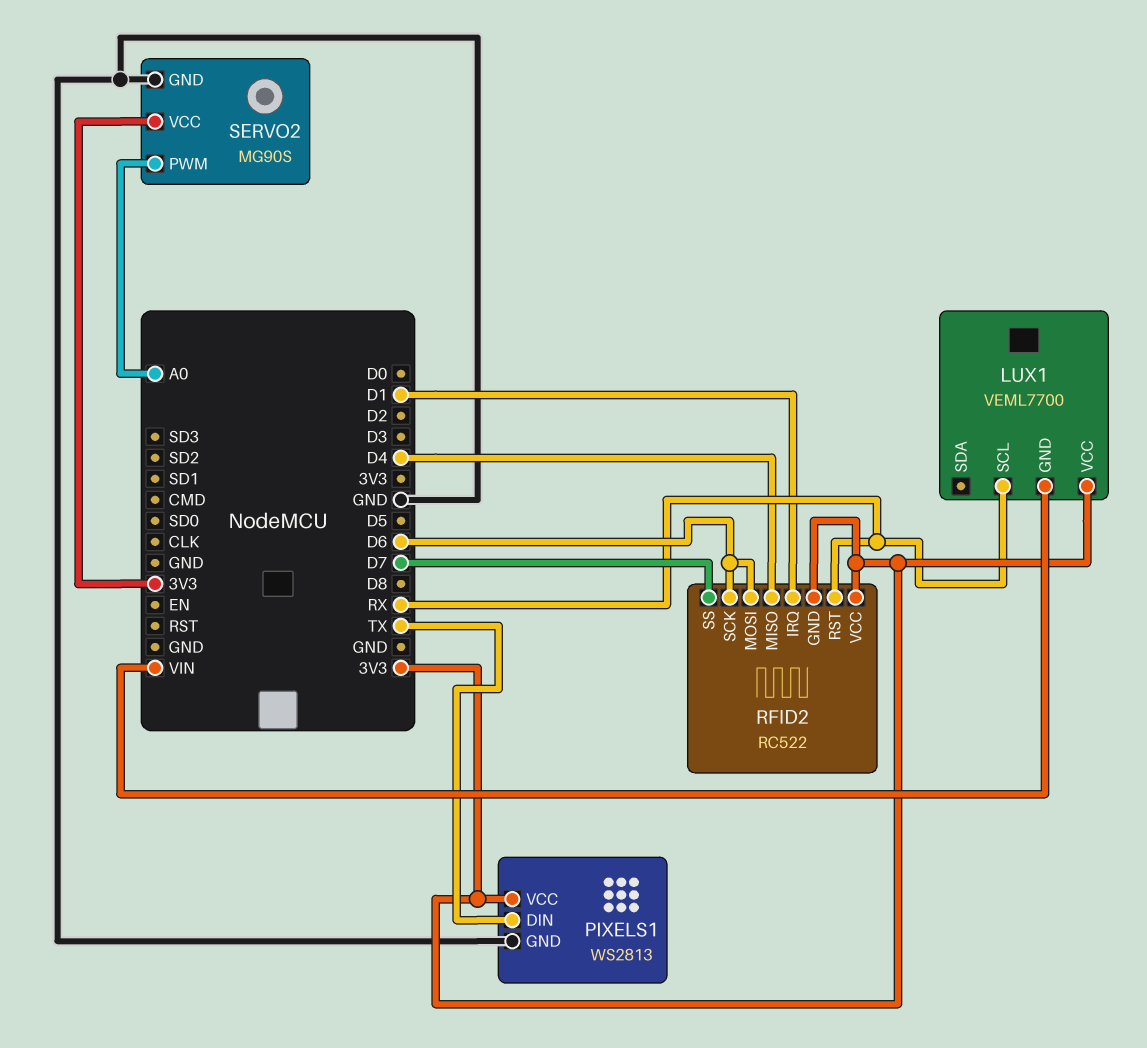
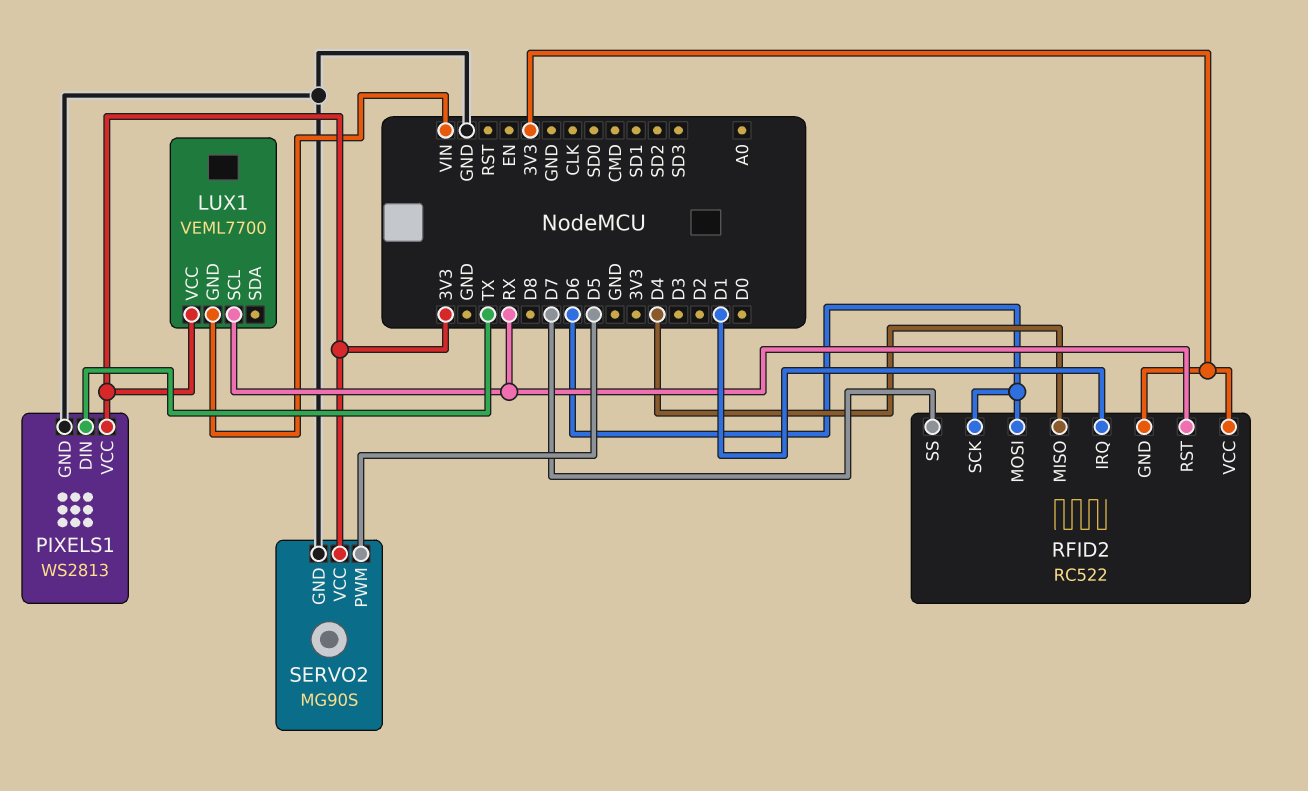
SERVO2 pin PWM: A0 -> D5

